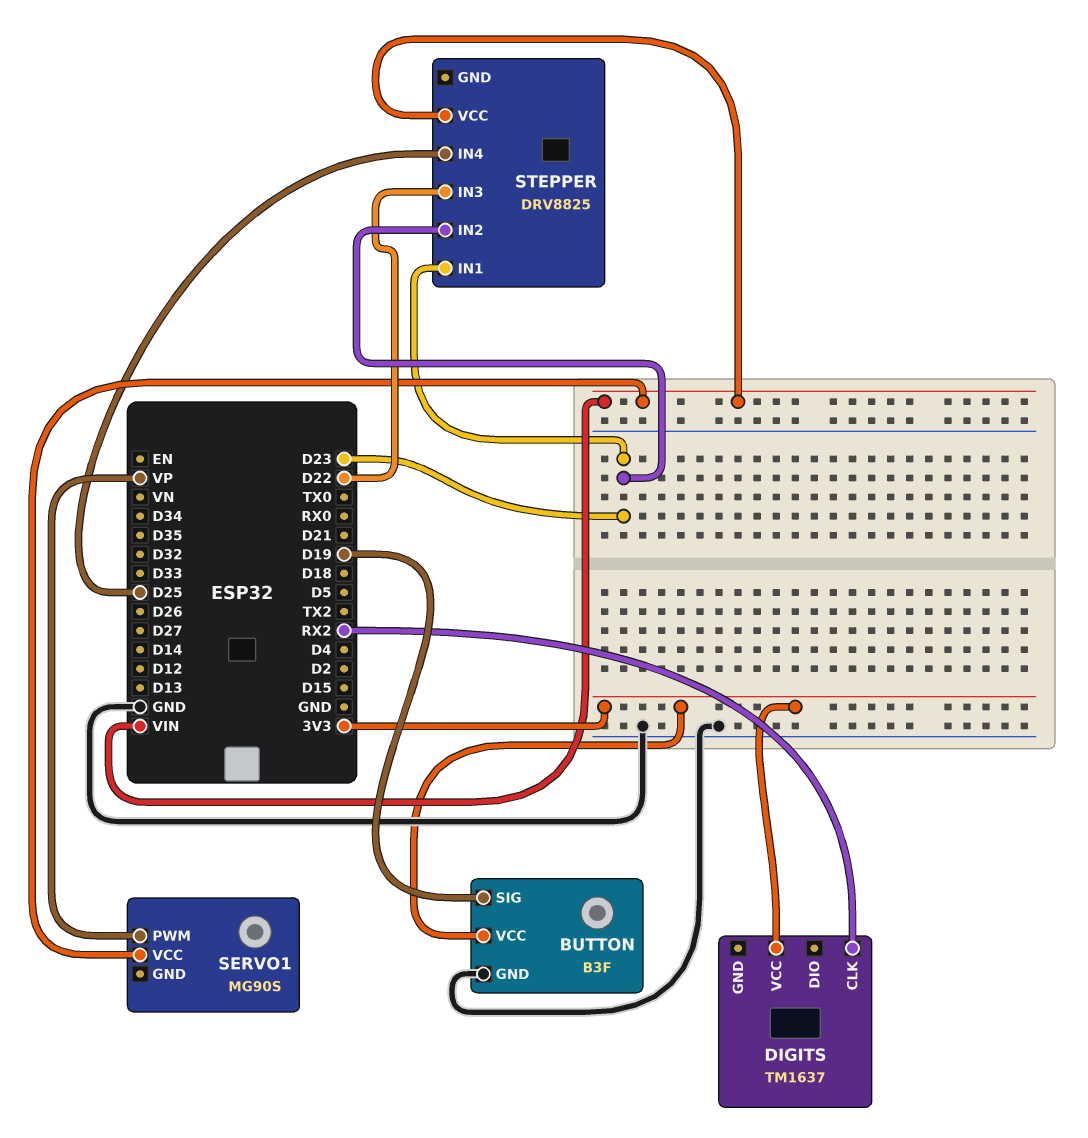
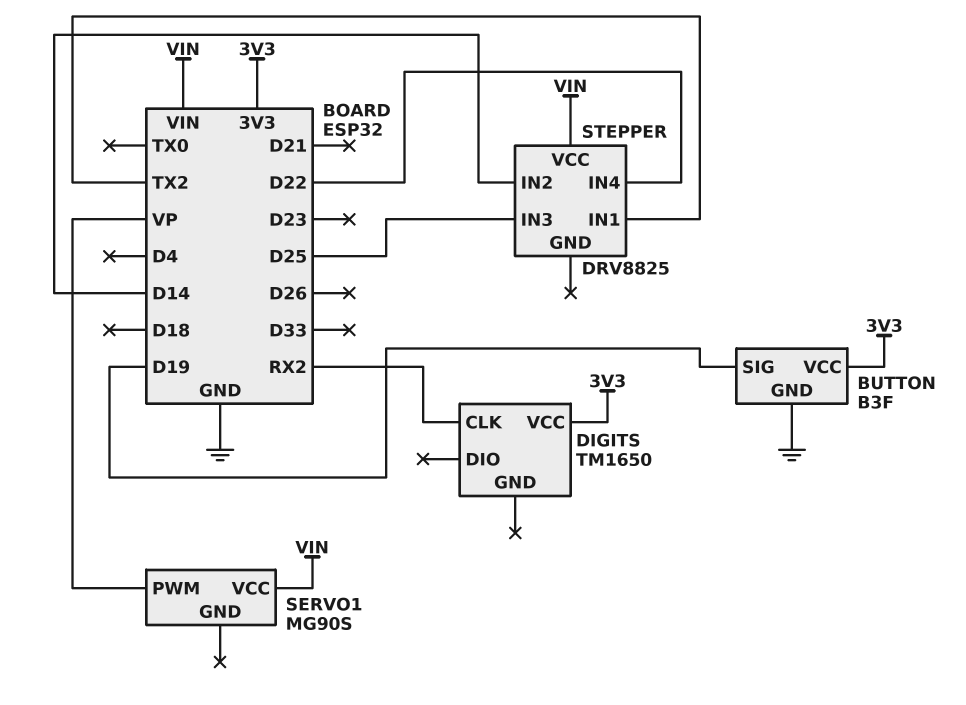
DIGITS: TM1637 -> TM1650
STEPPER pin IN1: D23 -> TX2
STEPPER pin IN2: D23 -> D14
STEPPER pin IN3: D22 -> D25
STEPPER pin IN4: D25 -> D22

